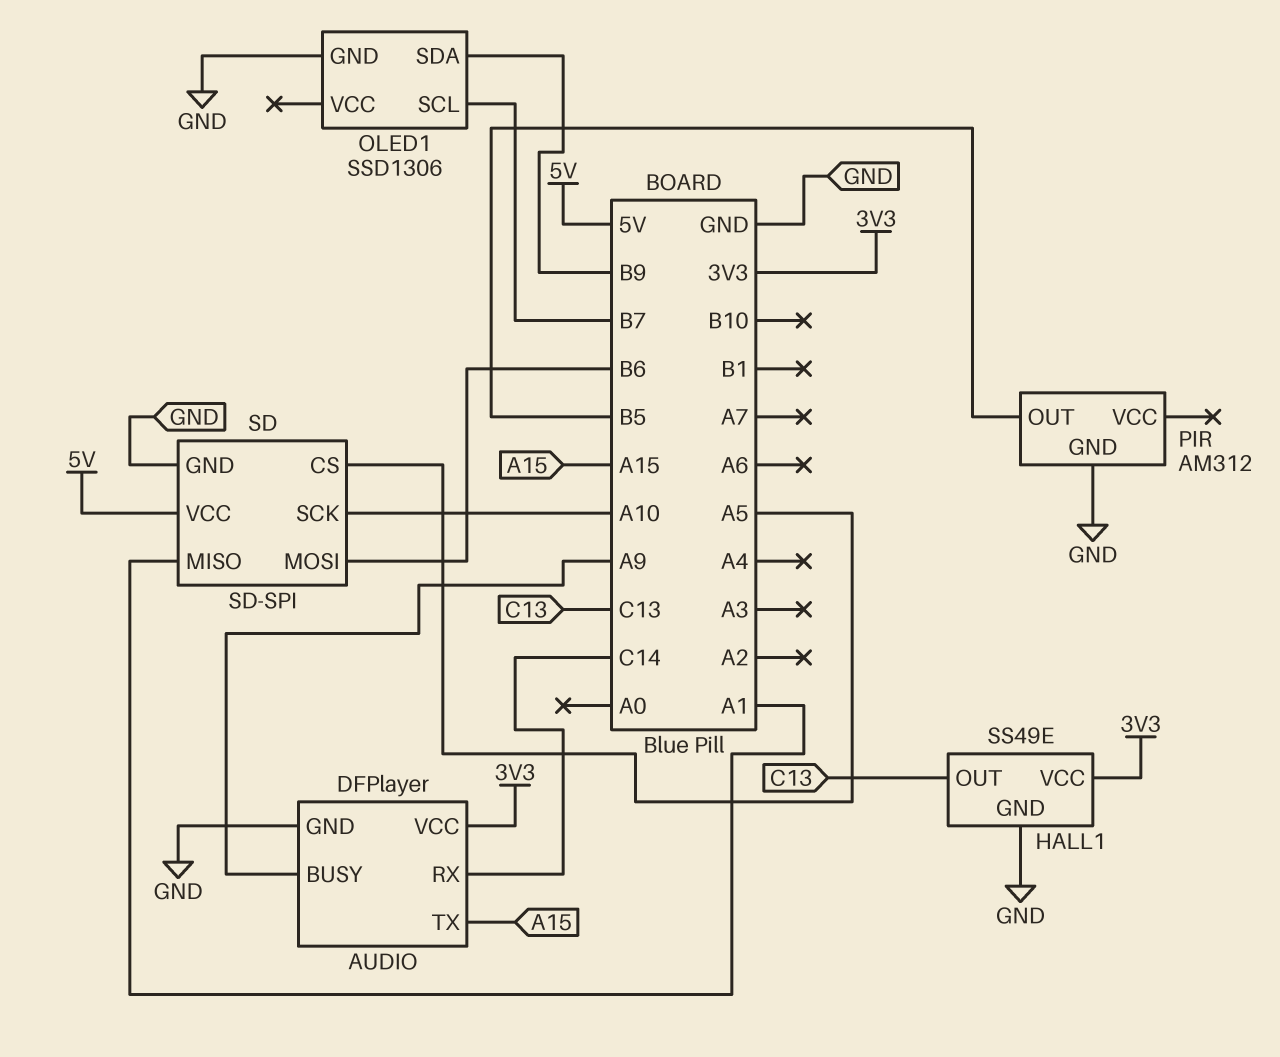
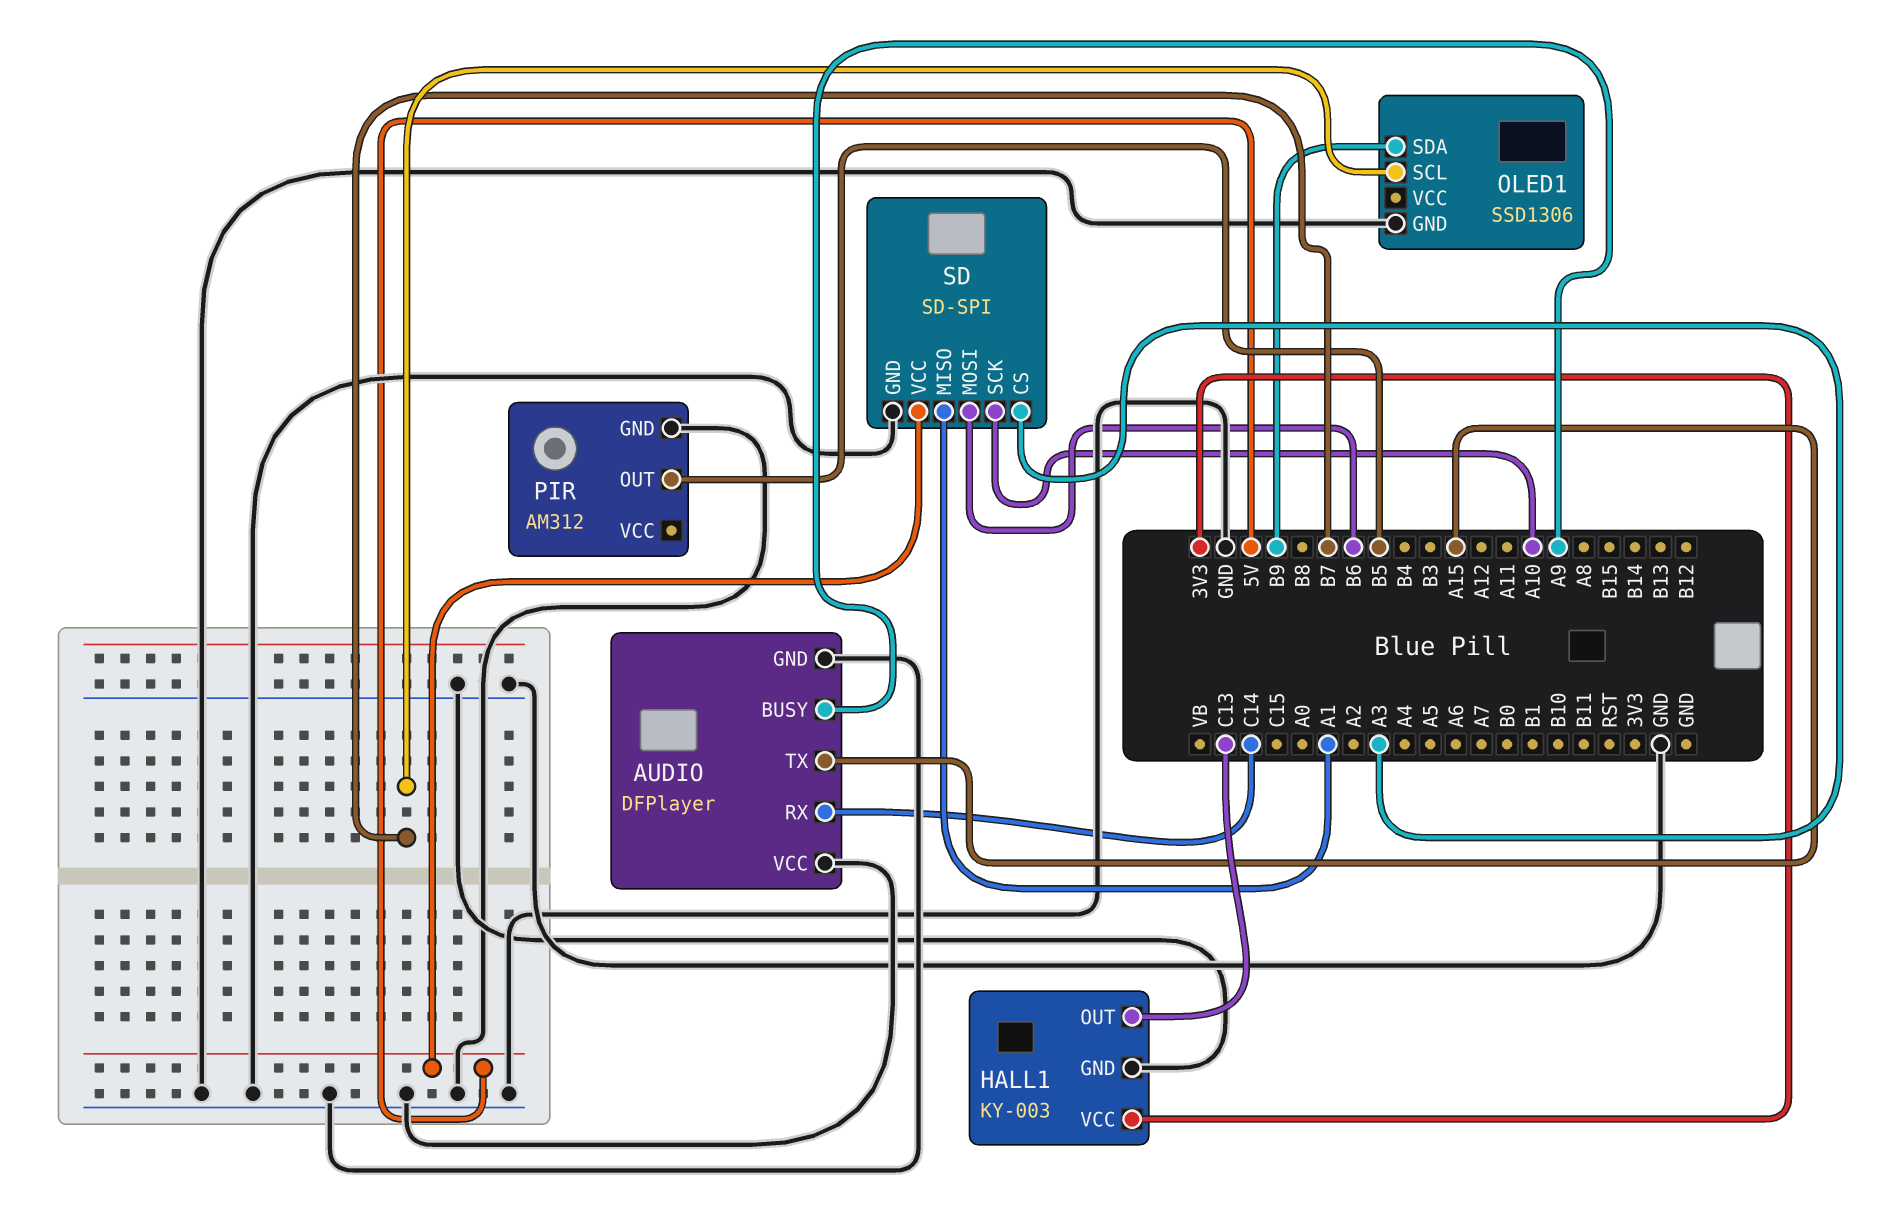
AUDIO pin VCC: 3V3 -> GND
HALL1: SS49E -> KY-003
SD pin CS: A5 -> A3

